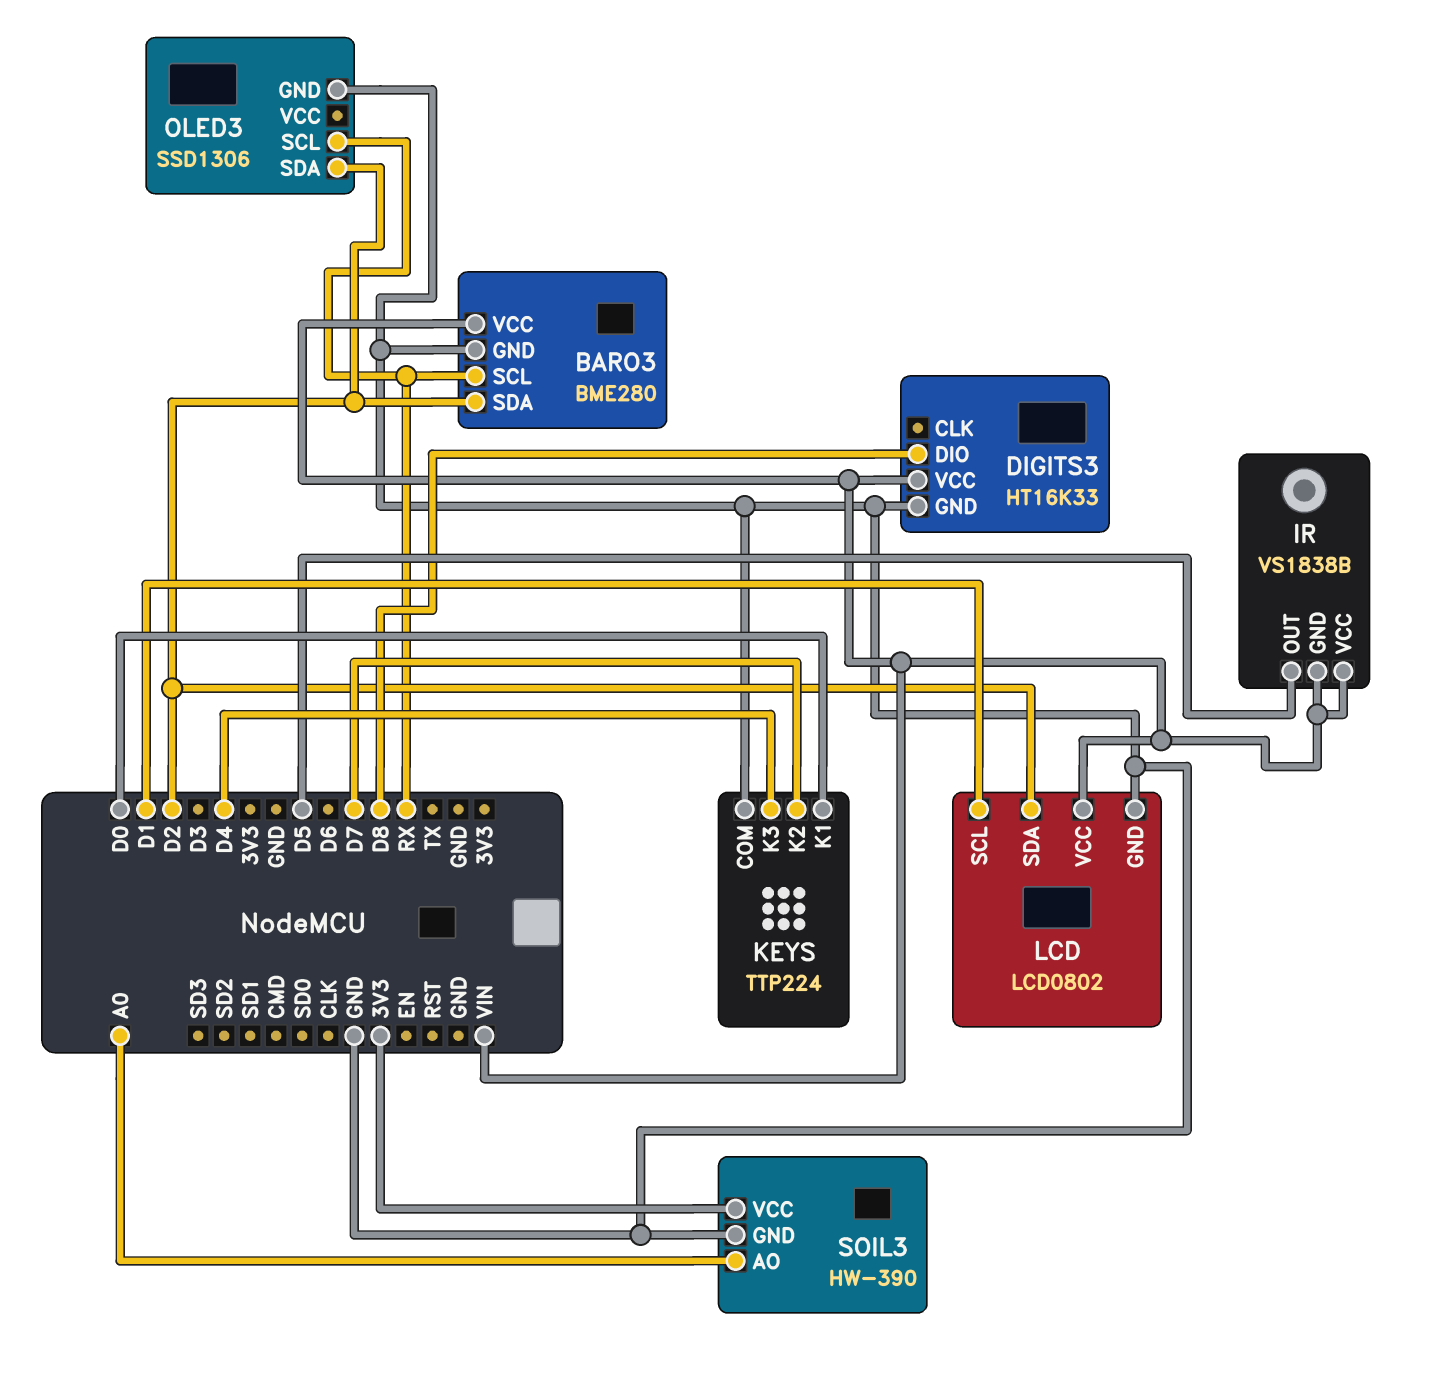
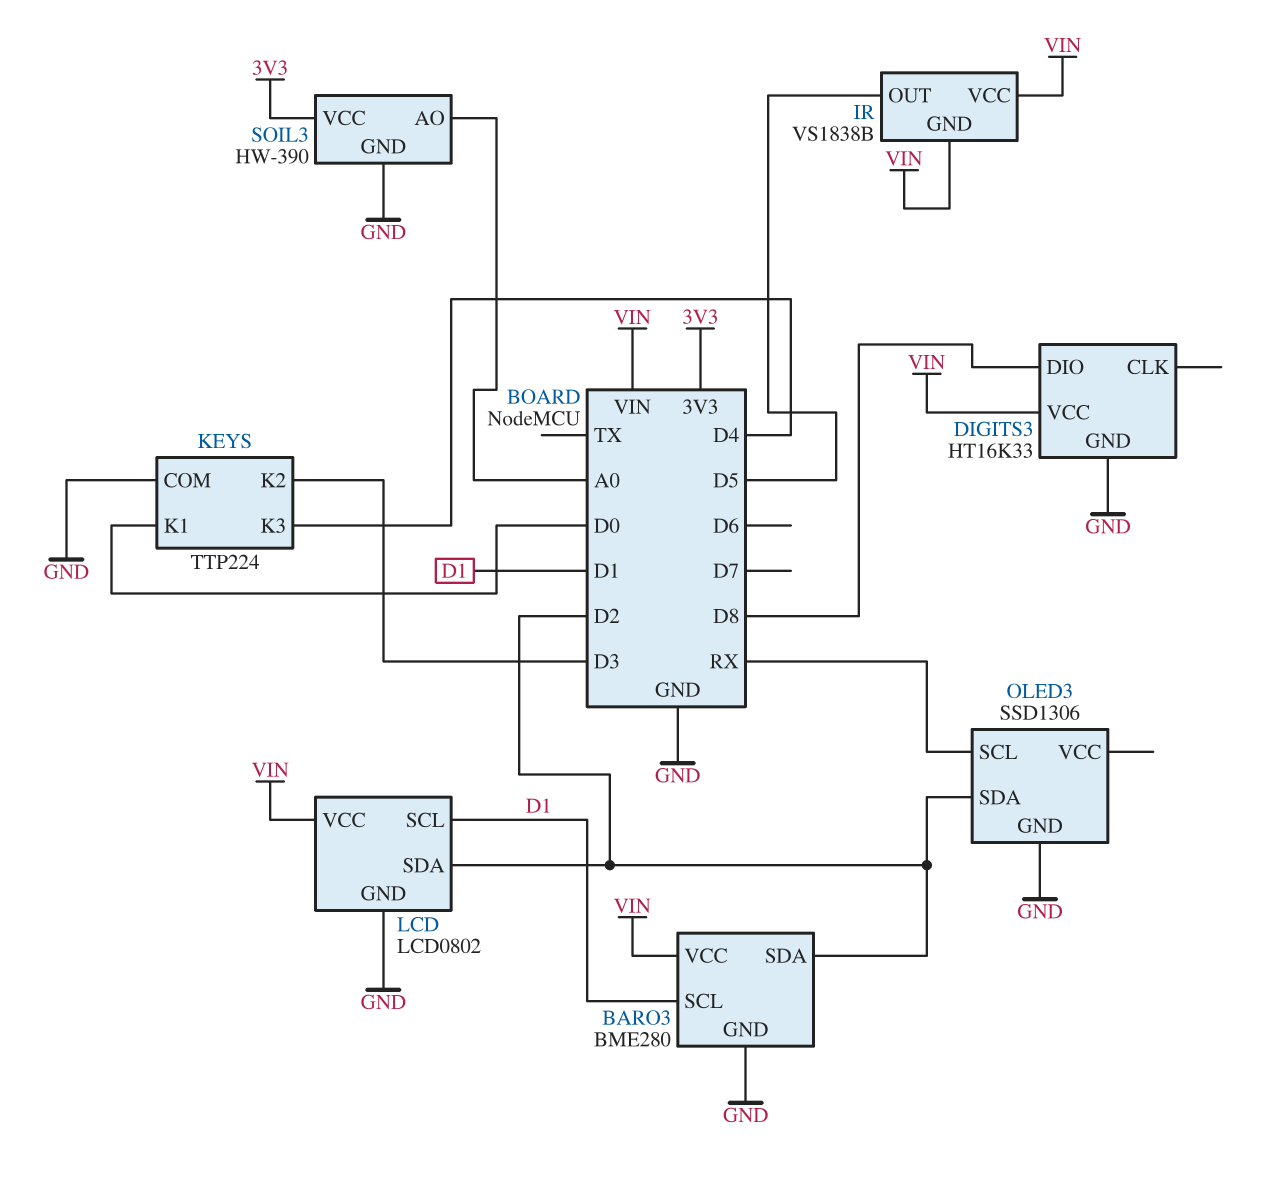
BARO3 pin SCL: RX -> D1
KEYS pin K2: D7 -> D3

